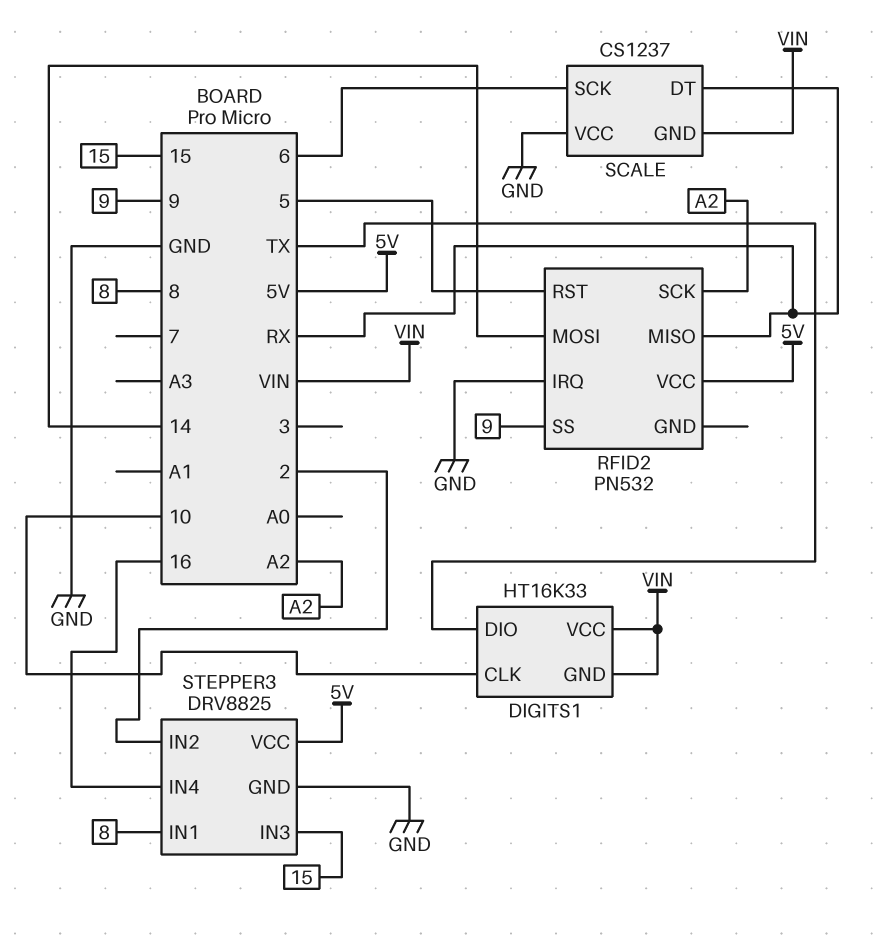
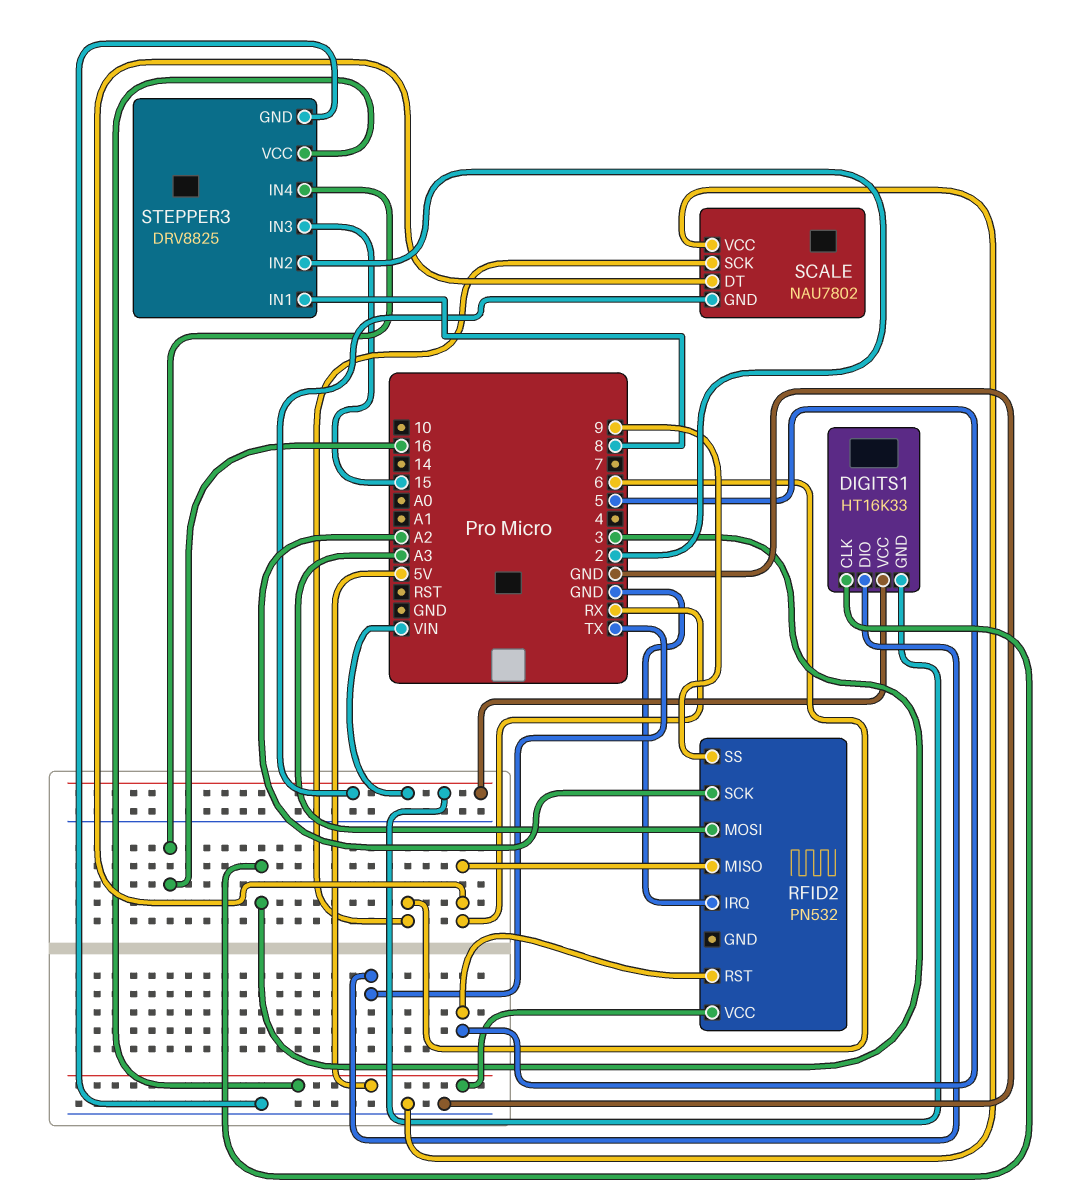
DIGITS1 pin CLK: 10 -> 3
RFID2 pin MOSI: 14 -> A3
SCALE: CS1237 -> NAU7802

